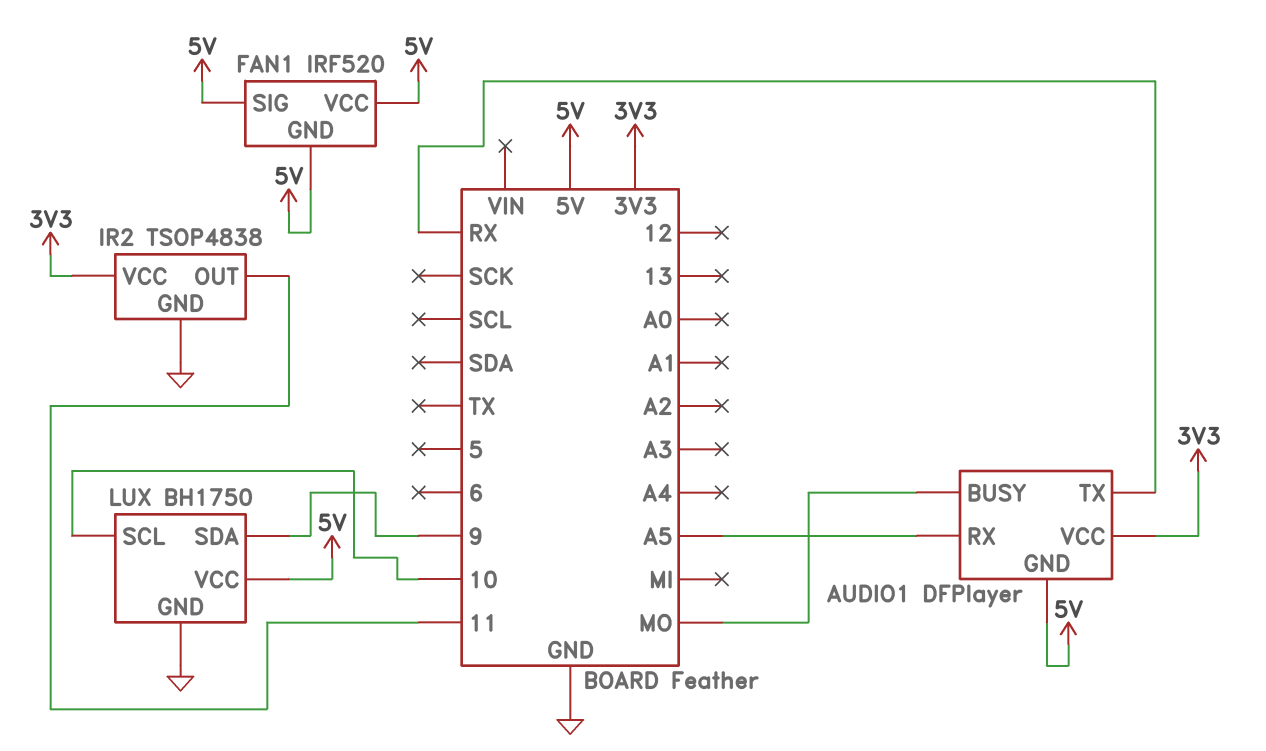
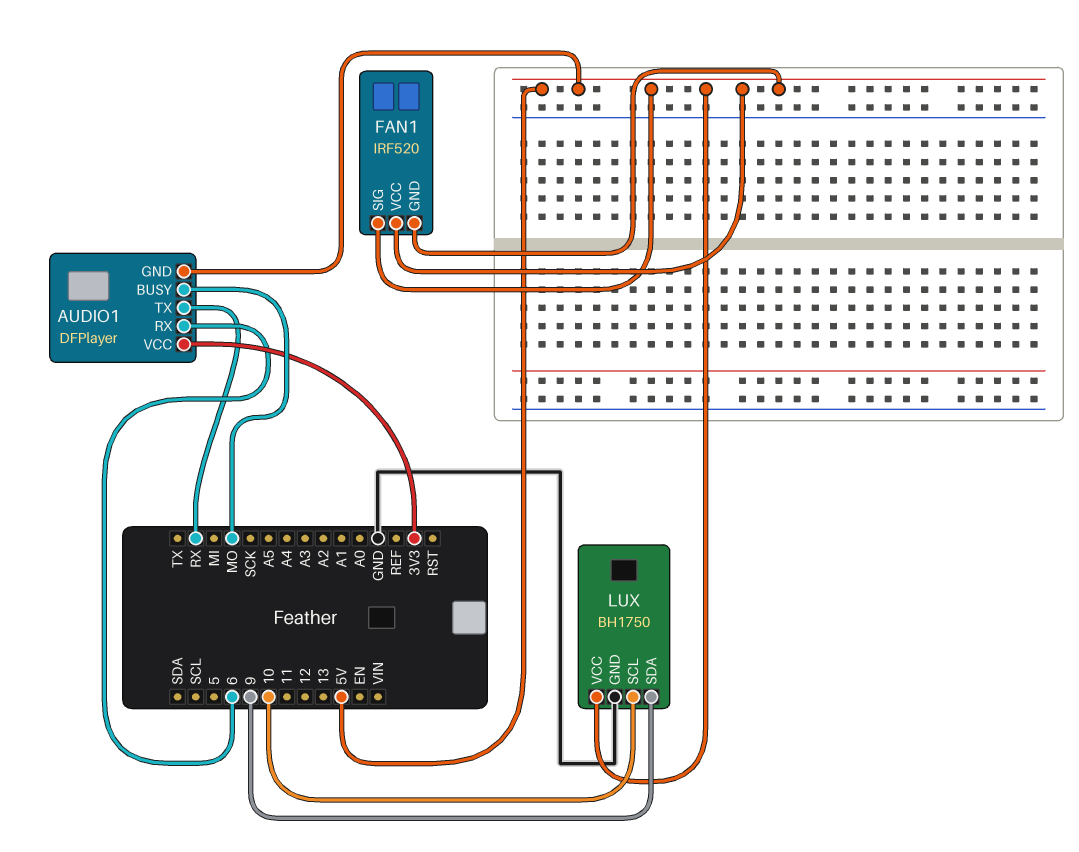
AUDIO1 pin RX: A5 -> 6
IR2: TSOP4838 -> none
IR2 pin GND: GND -> none
IR2 pin OUT: 11 -> none
IR2 pin VCC: 3V3 -> none

